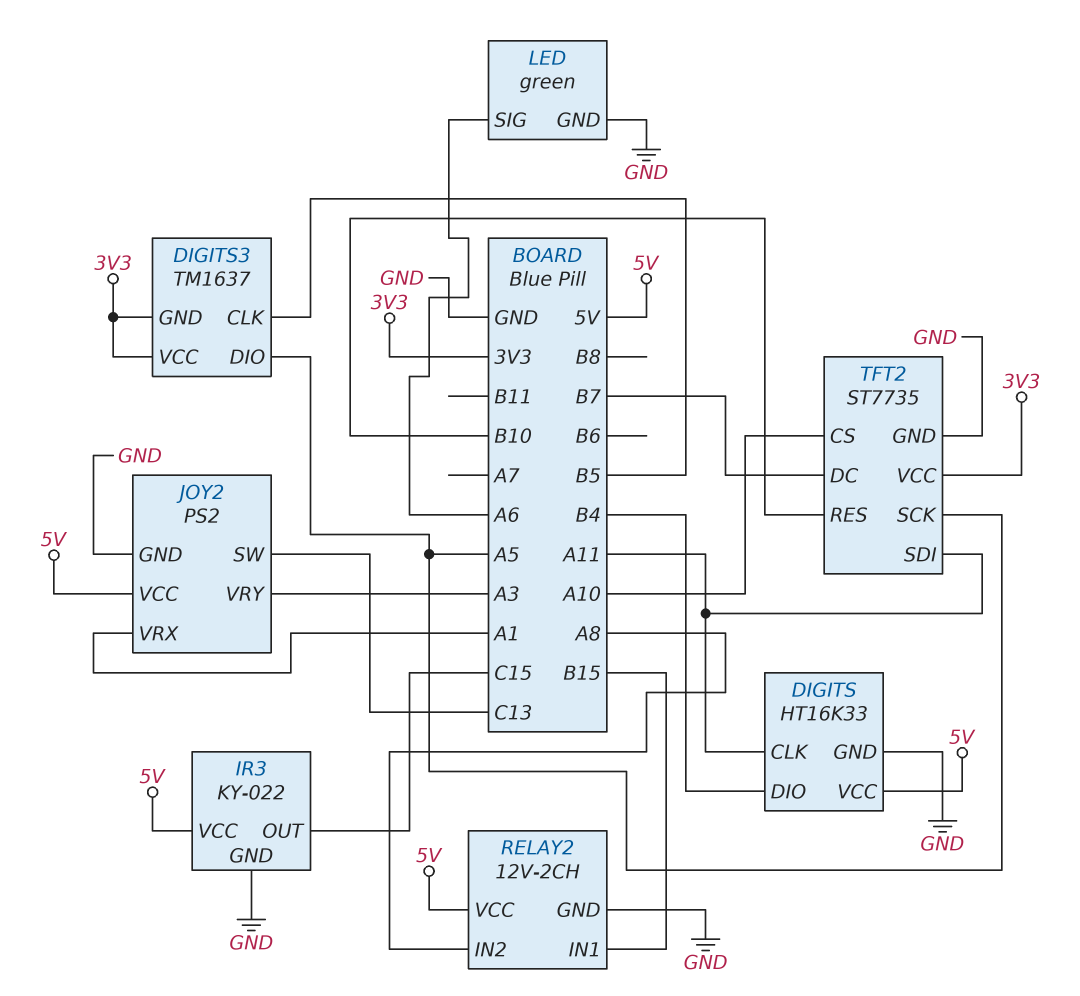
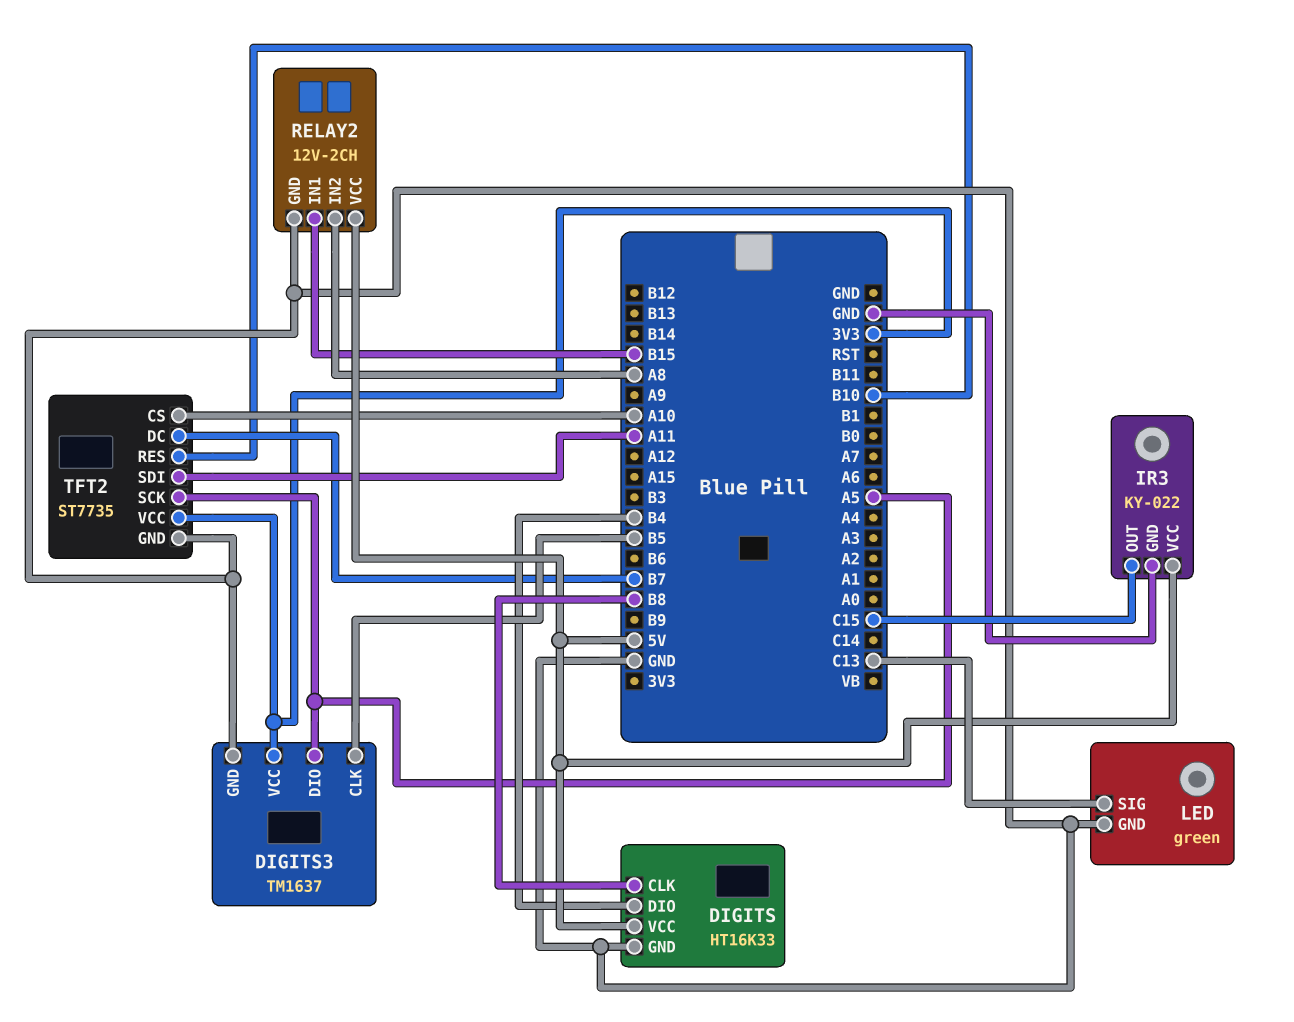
DIGITS pin CLK: A11 -> B8
DIGITS3 pin GND: 3V3 -> GND
JOY2: PS2 -> none
JOY2 pin GND: GND -> none
JOY2 pin SW: C13 -> none
JOY2 pin VCC: 5V -> none
JOY2 pin VRX: A1 -> none
JOY2 pin VRY: A3 -> none
LED pin SIG: A6 -> C13

